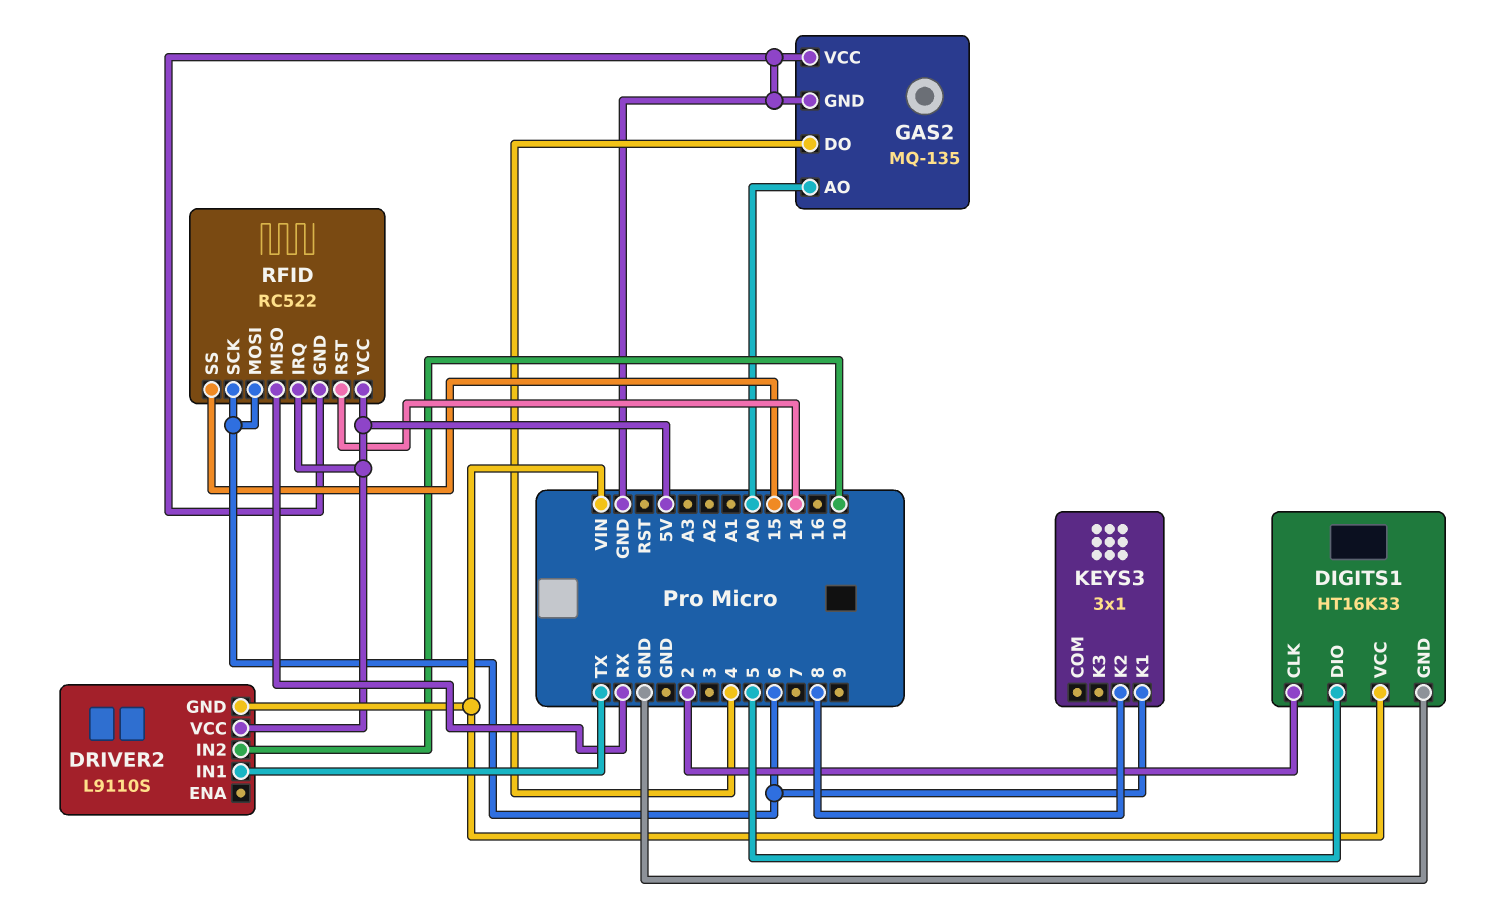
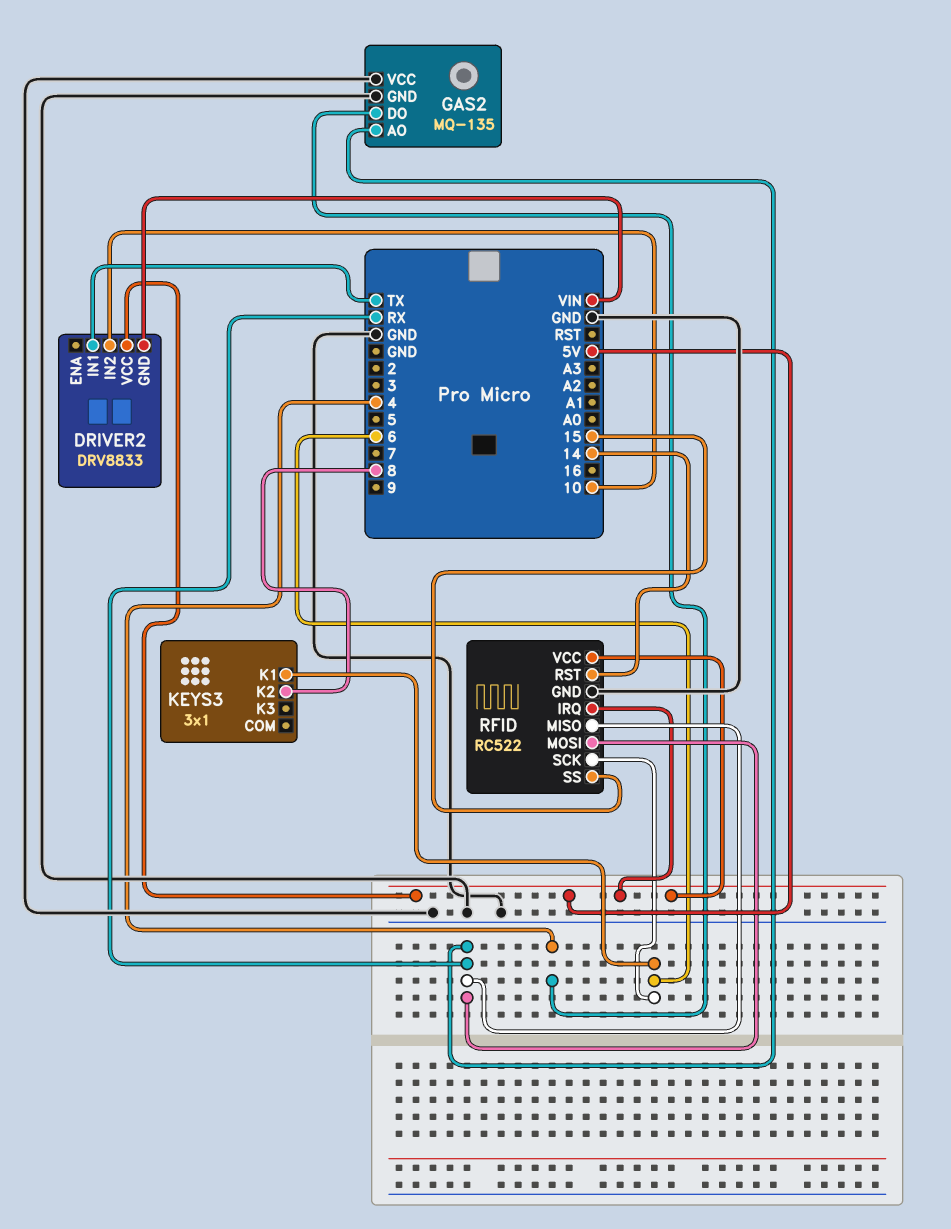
DIGITS1: HT16K33 -> none
DIGITS1 pin CLK: 2 -> none
DIGITS1 pin DIO: 5 -> none
DIGITS1 pin GND: GND -> none
DIGITS1 pin VCC: VIN -> none
DRIVER2: L9110S -> DRV8833
GAS2 pin AO: A0 -> RX
RFID pin MOSI: 6 -> RX

